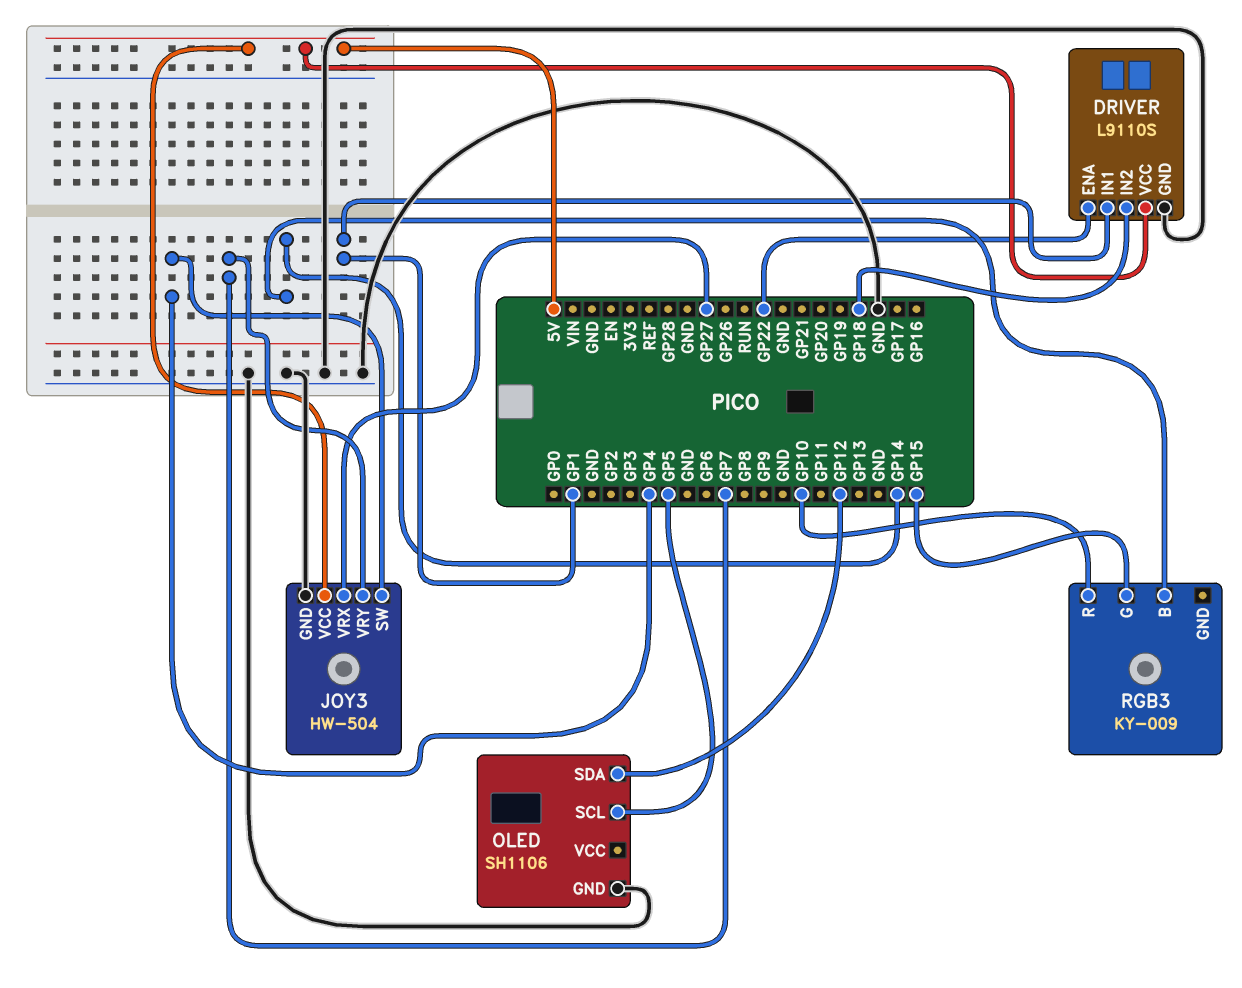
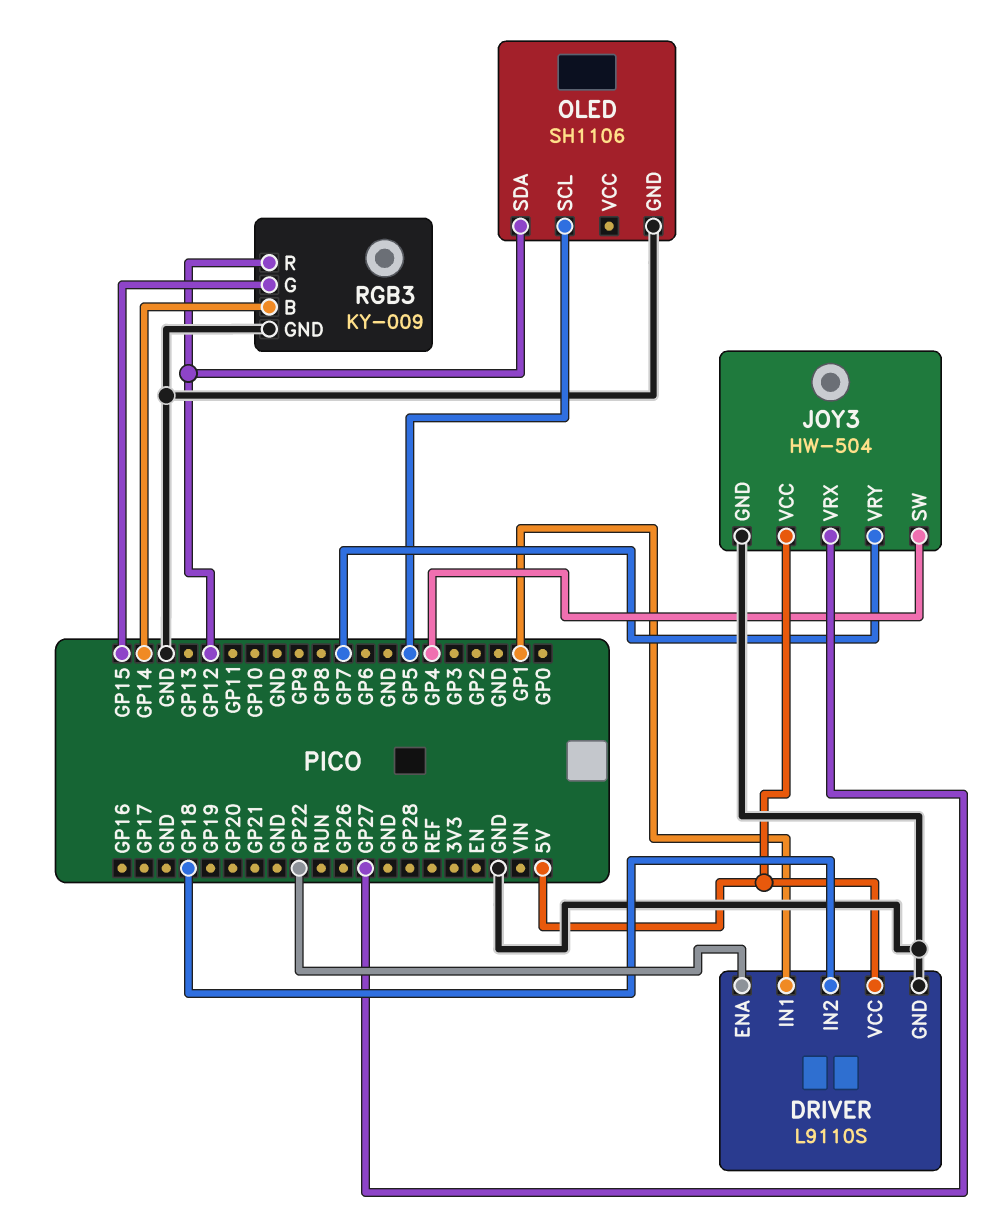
RGB3 pin GND: none -> GND
RGB3 pin R: GP10 -> GP12

